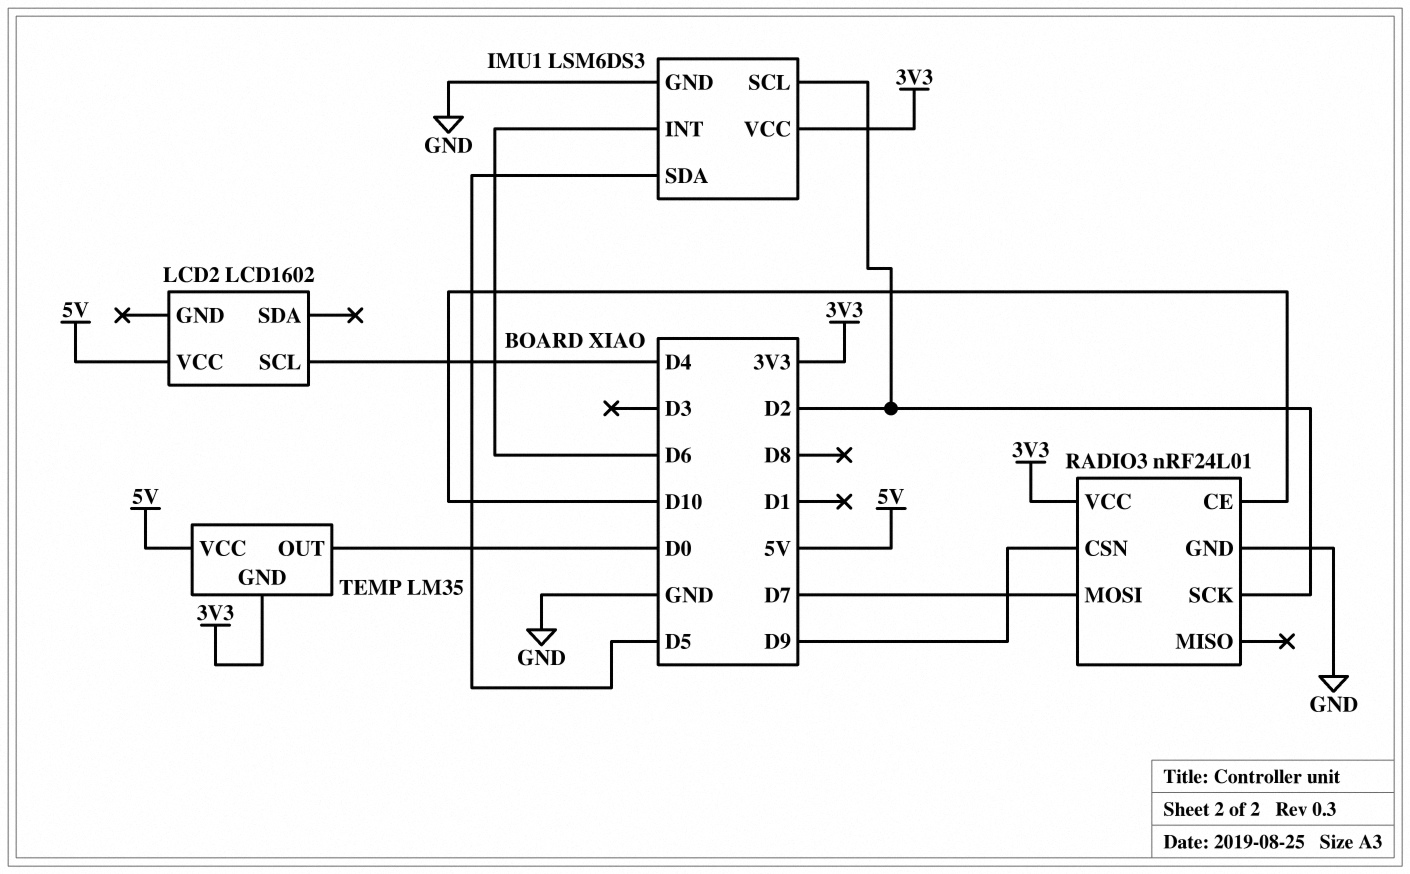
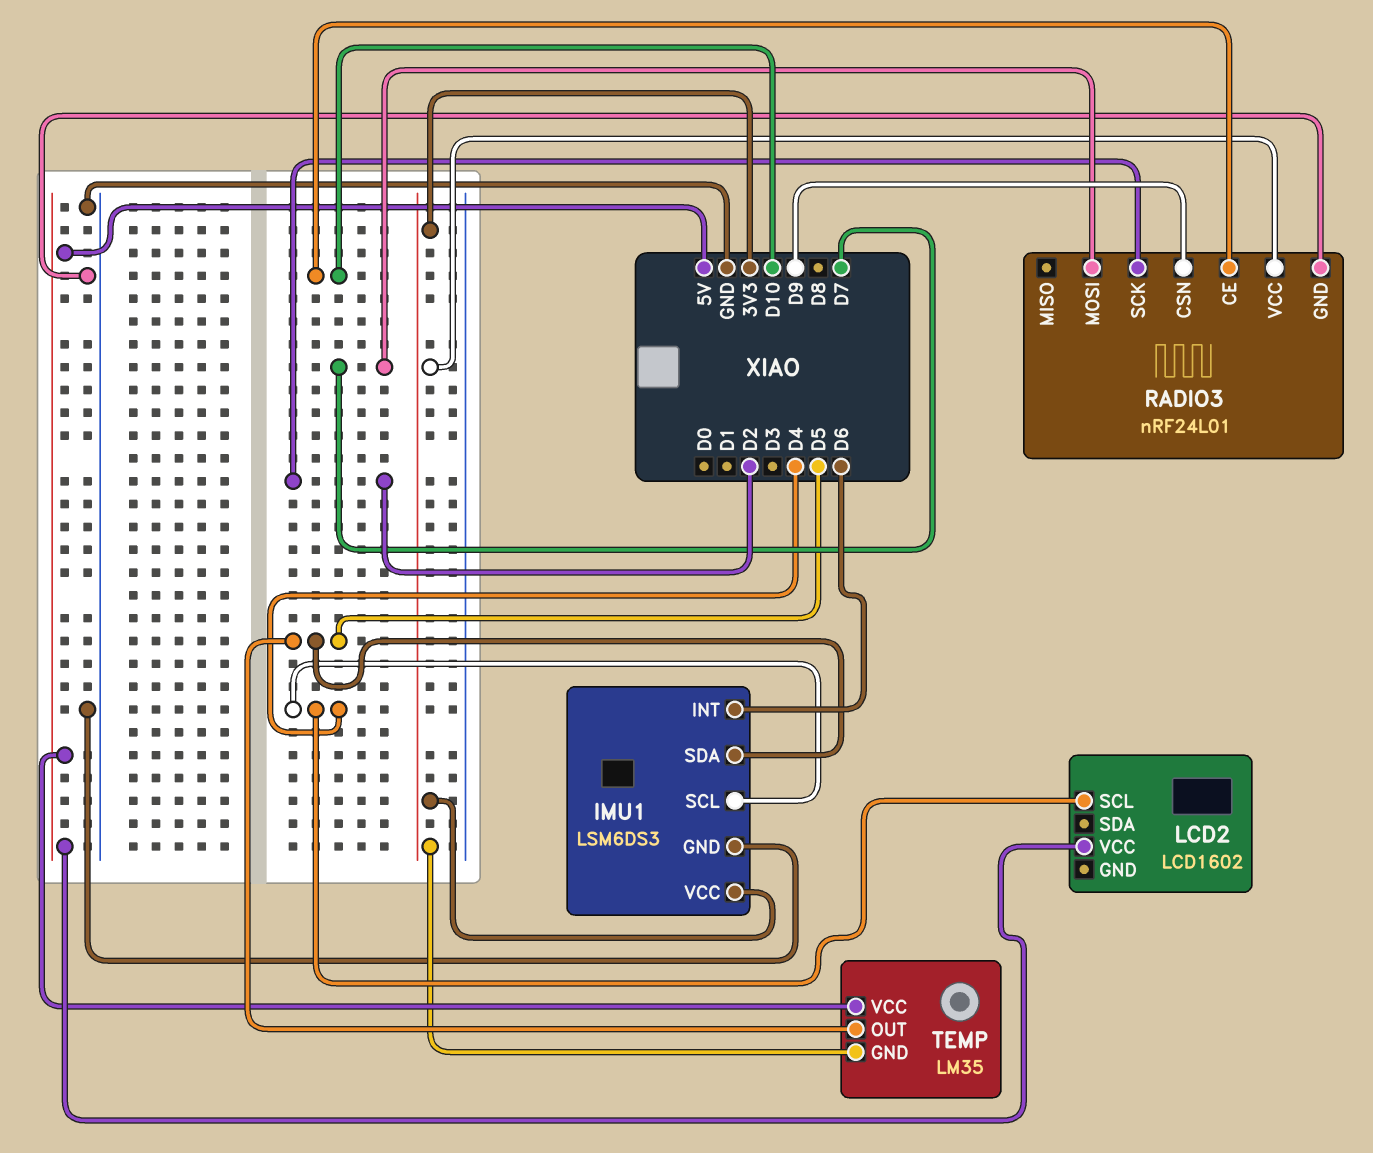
IMU1 pin SCL: D2 -> D4
TEMP pin OUT: D0 -> D5

